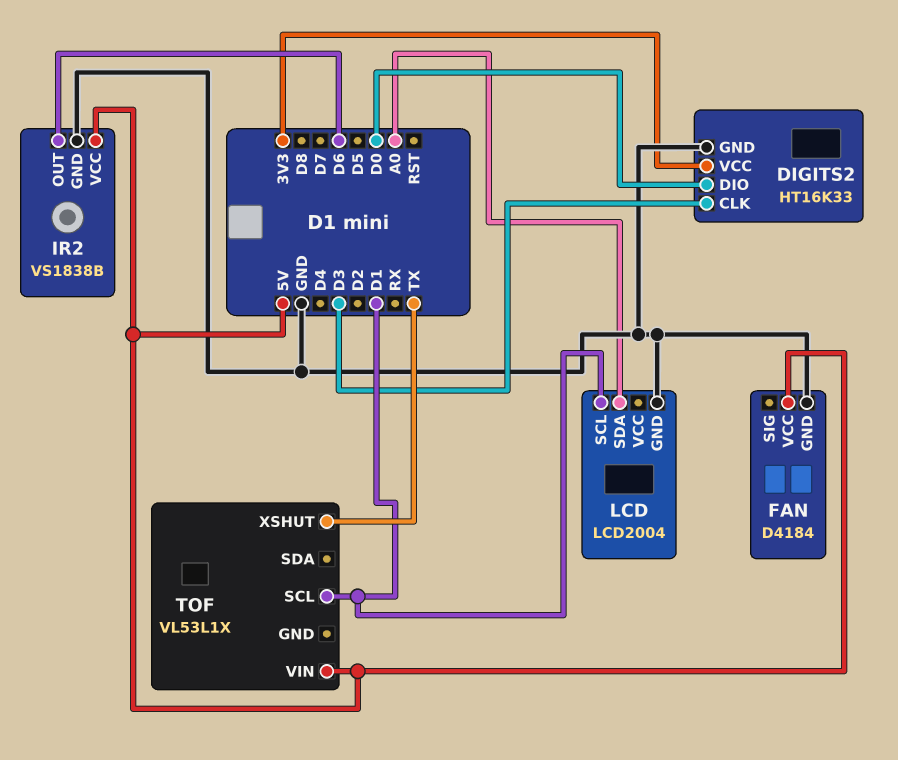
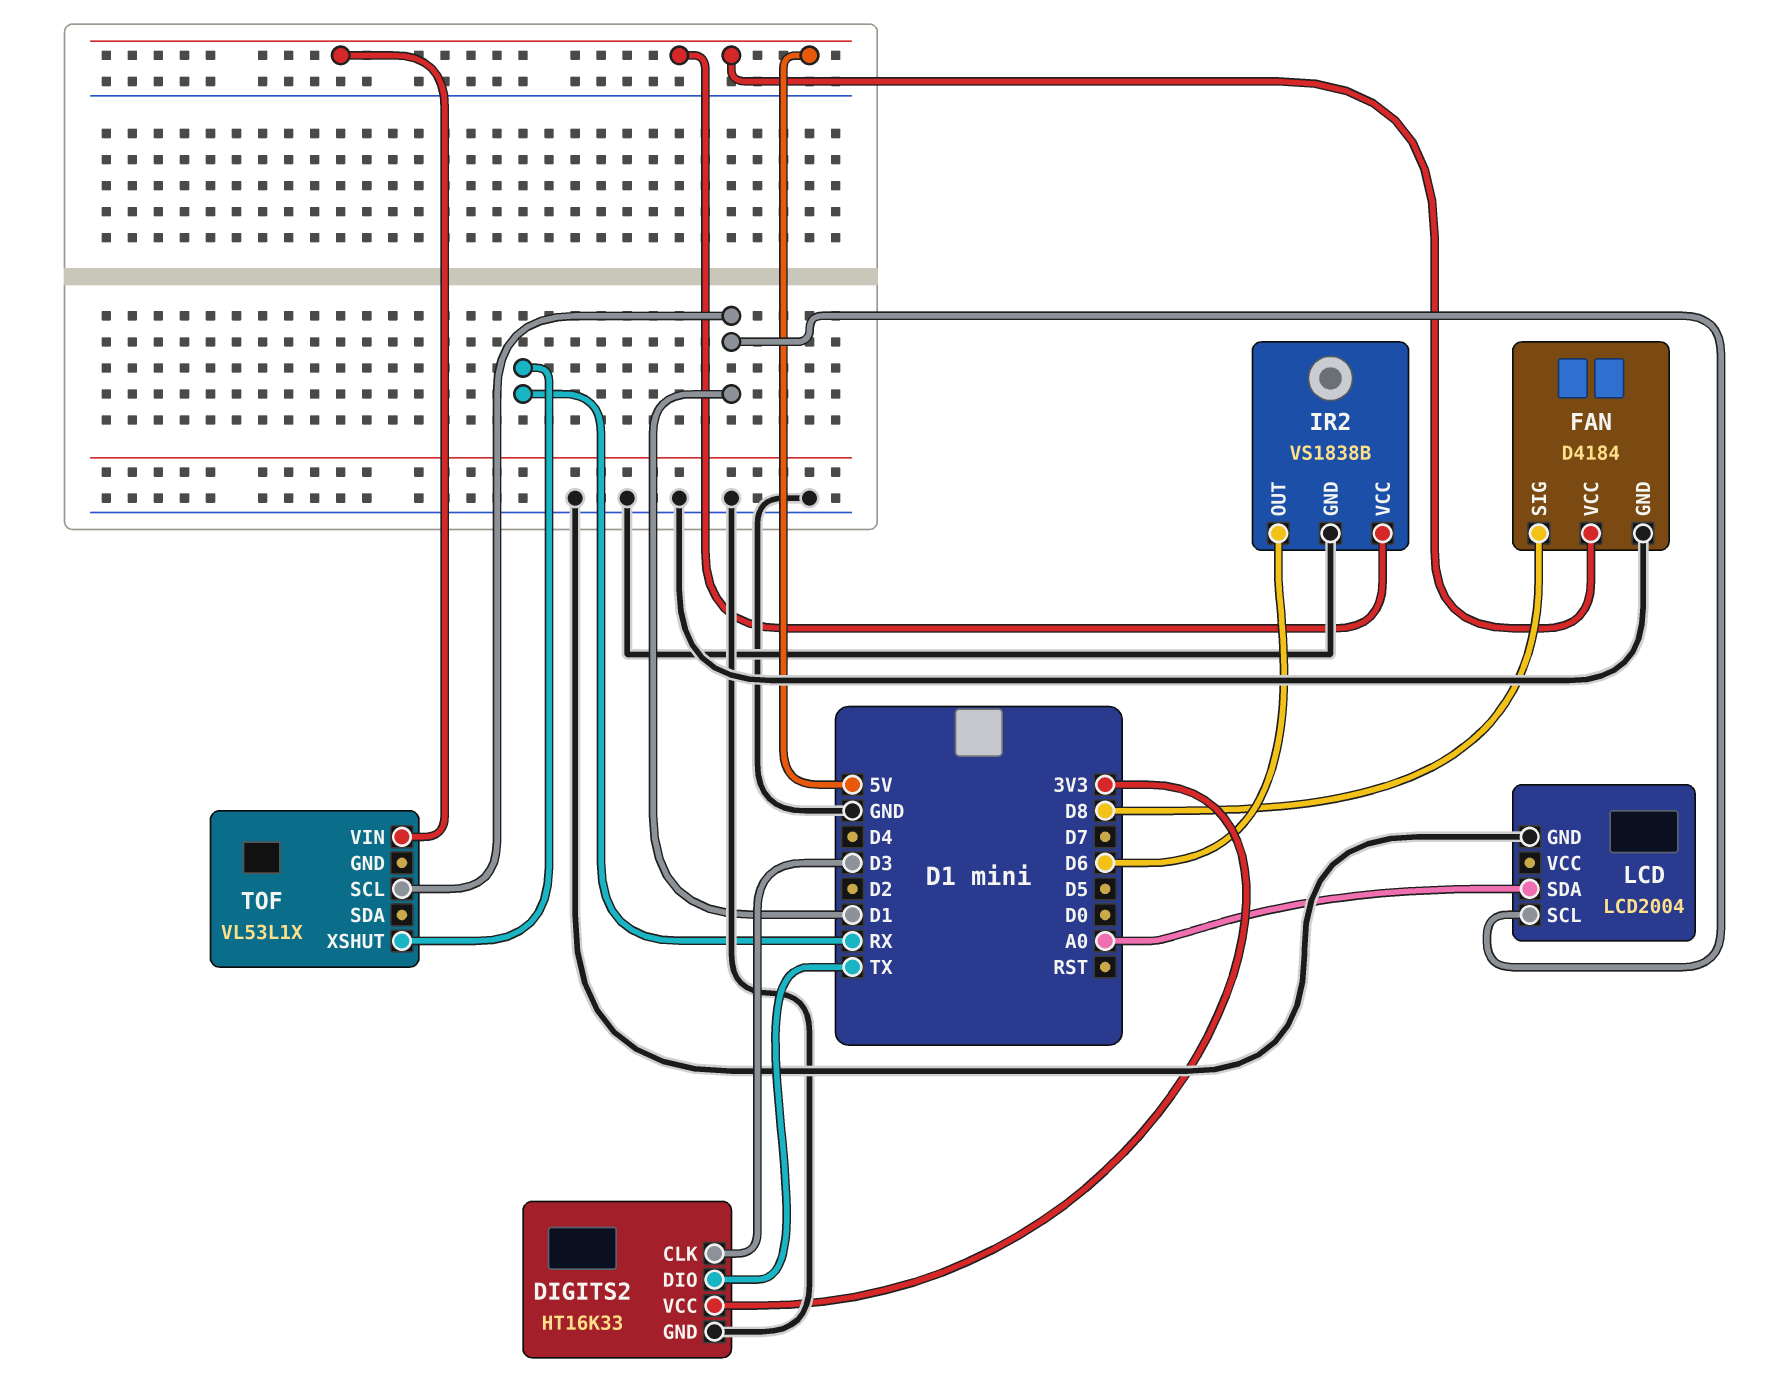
DIGITS2 pin DIO: D0 -> TX
FAN pin SIG: none -> D8
TOF pin XSHUT: TX -> RX

